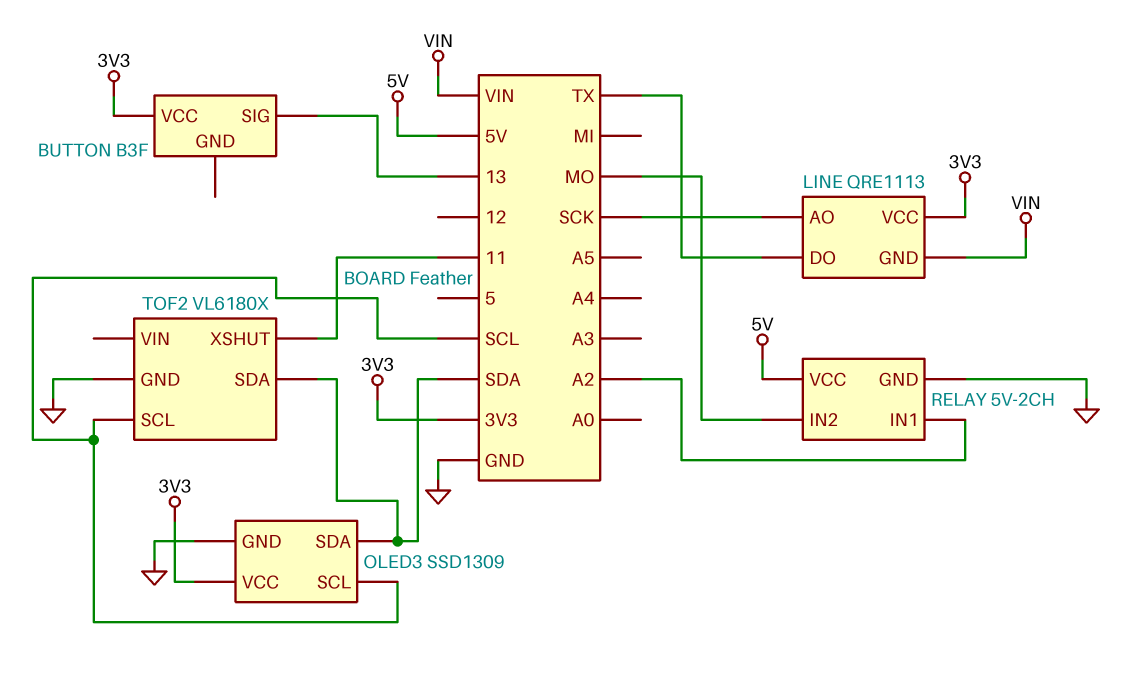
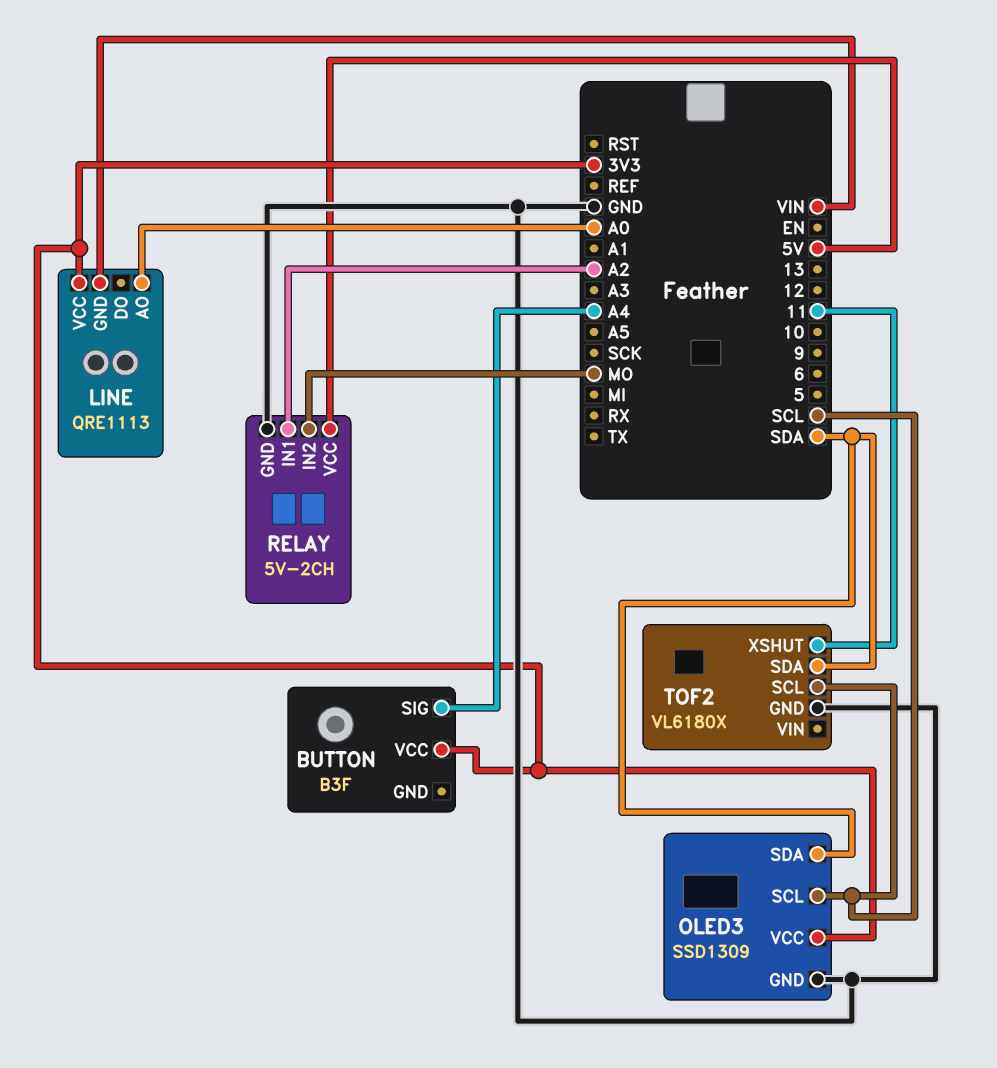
BUTTON pin SIG: 13 -> A4
LINE pin AO: SCK -> A0
LINE pin DO: TX -> none

